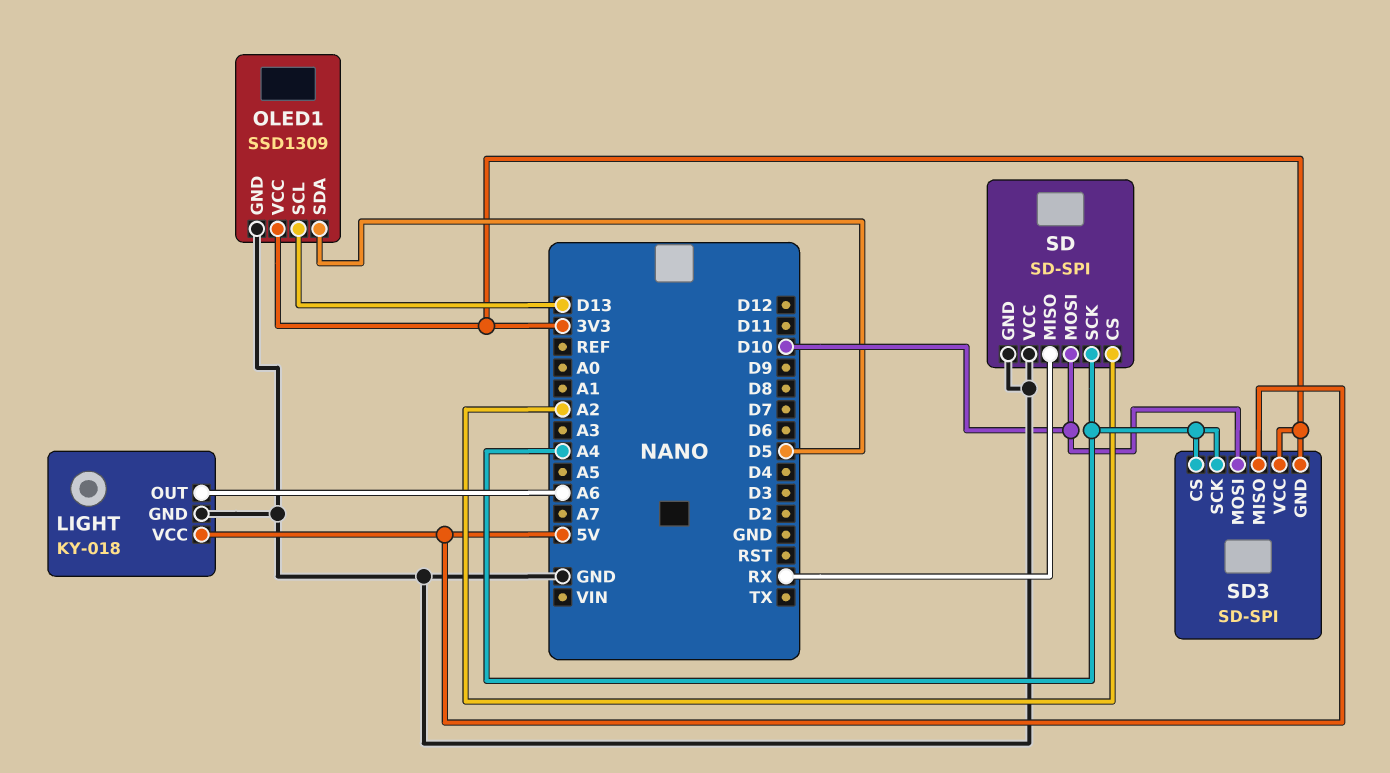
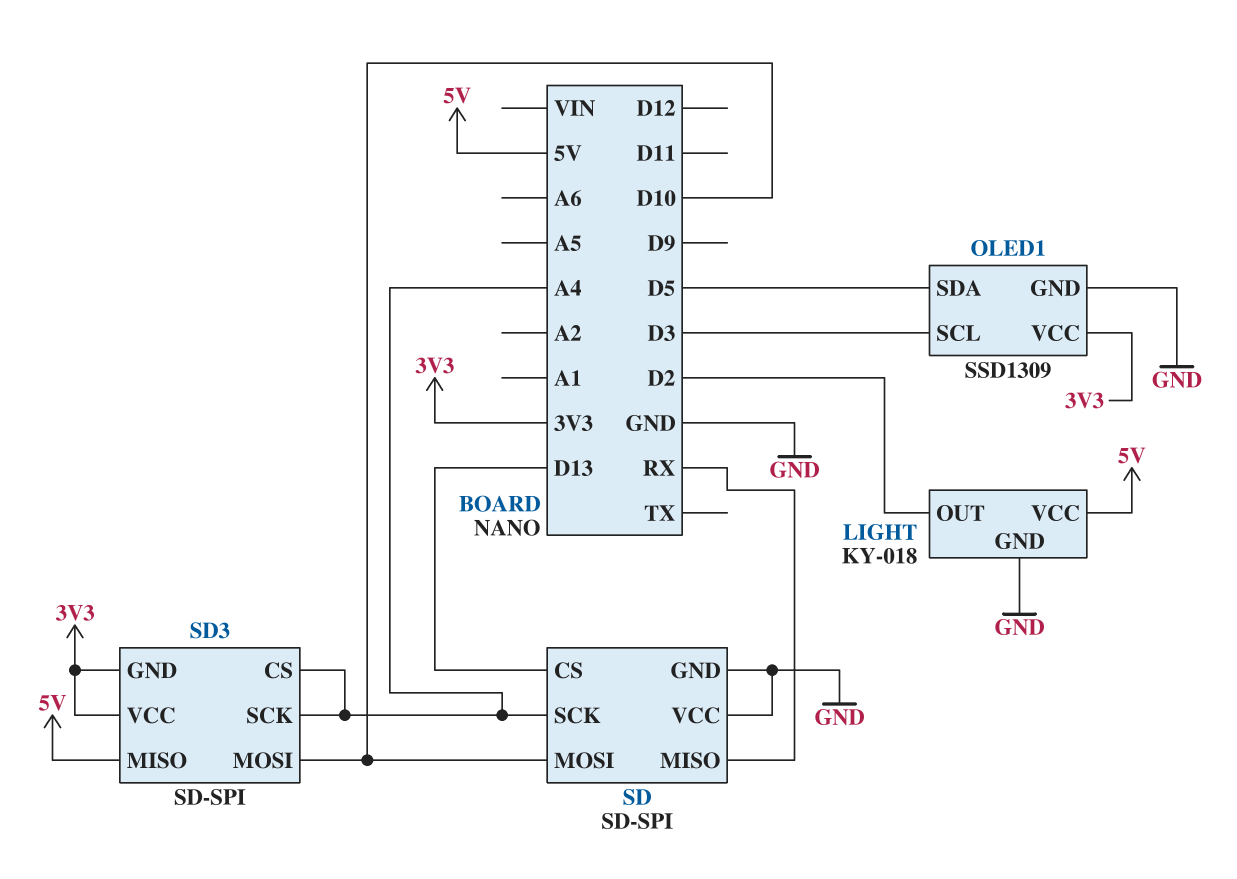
LIGHT pin OUT: A6 -> D2
OLED1 pin SCL: D13 -> D3
SD pin CS: A2 -> D13

